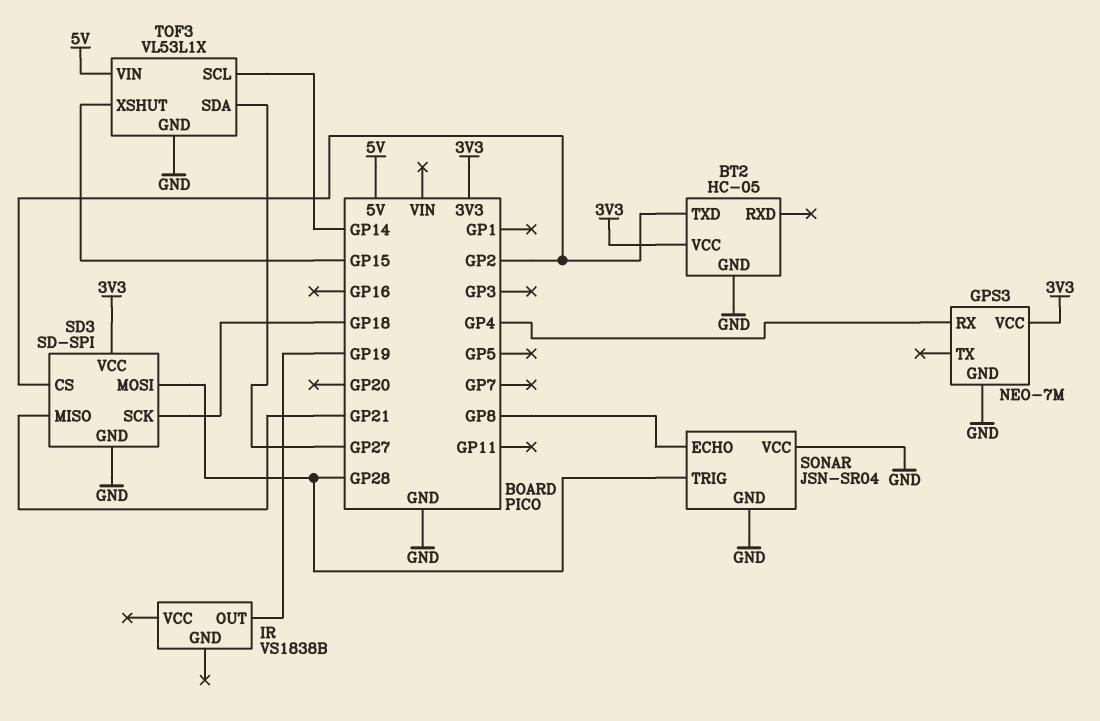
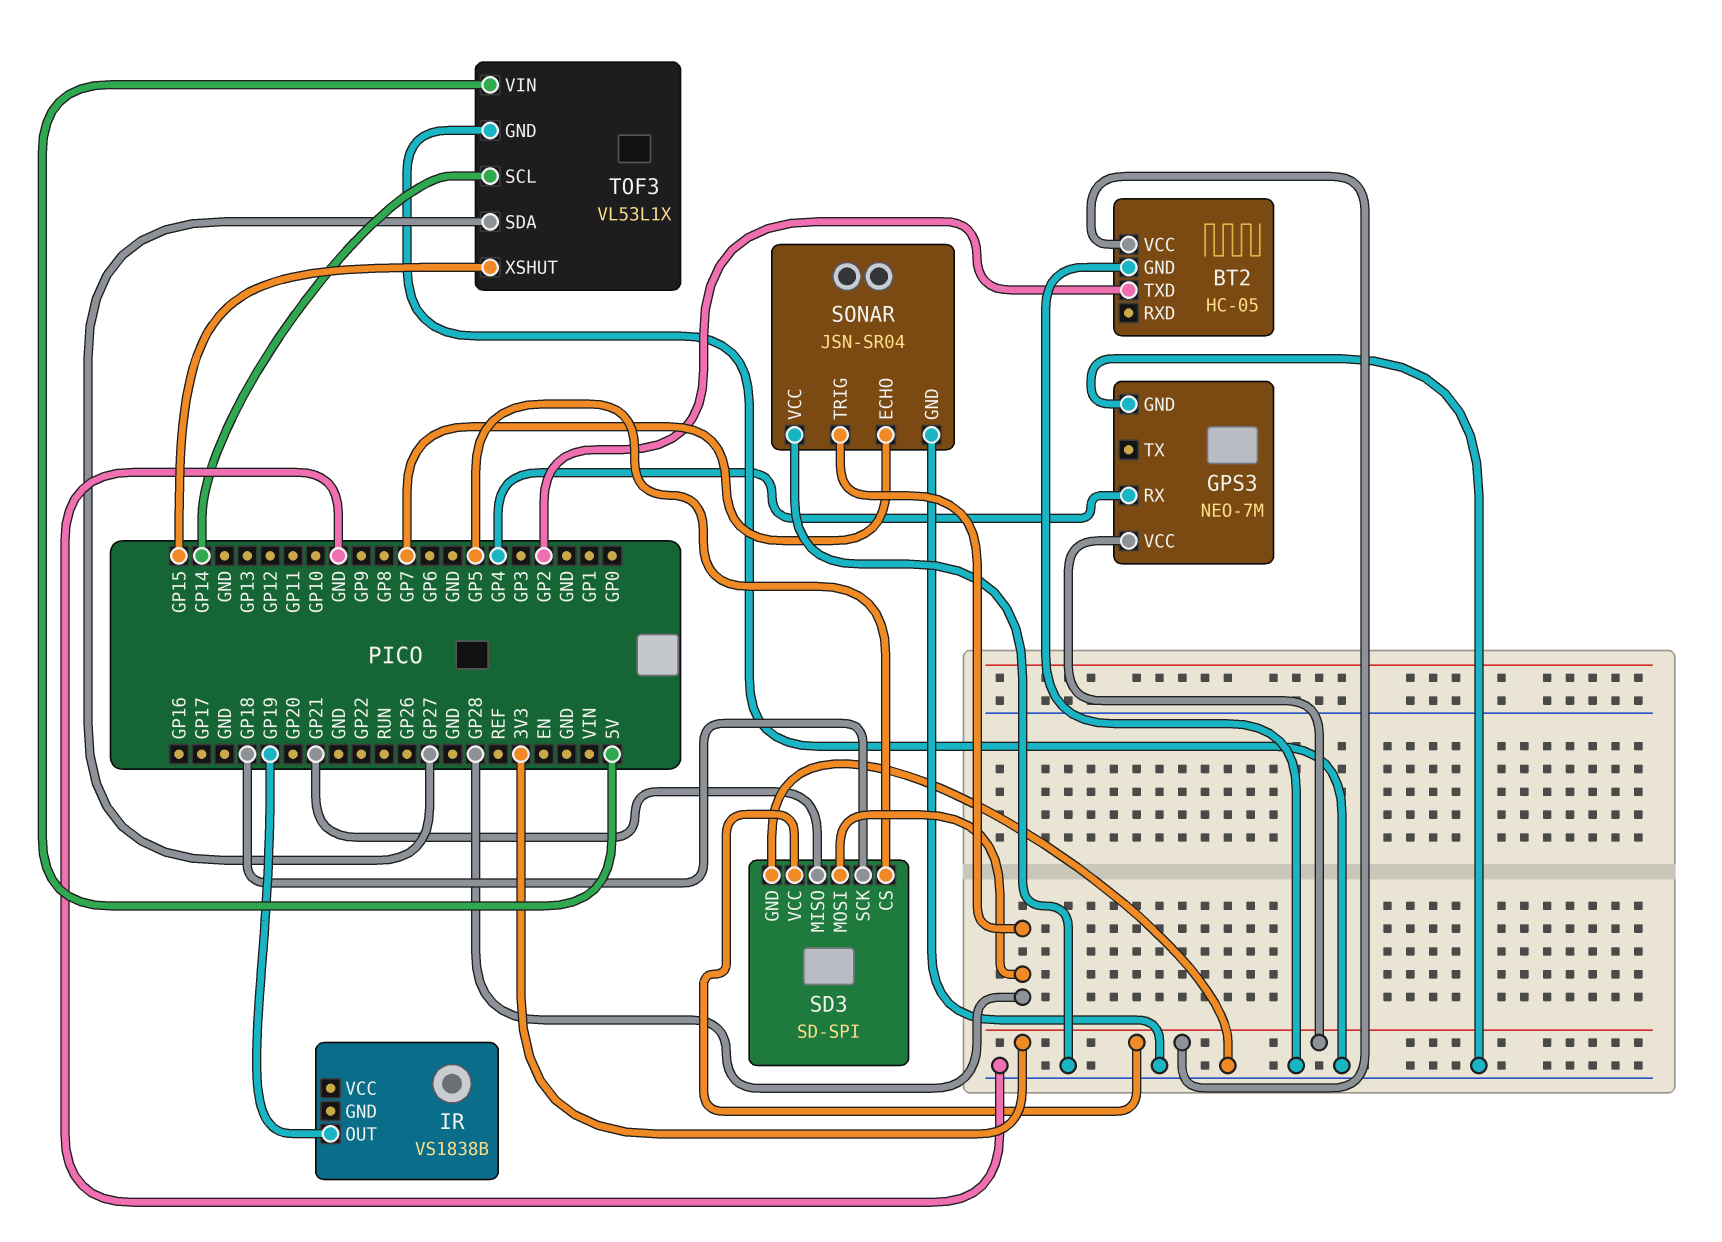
SD3 pin CS: GP2 -> GP5
SONAR pin ECHO: GP8 -> GP7

